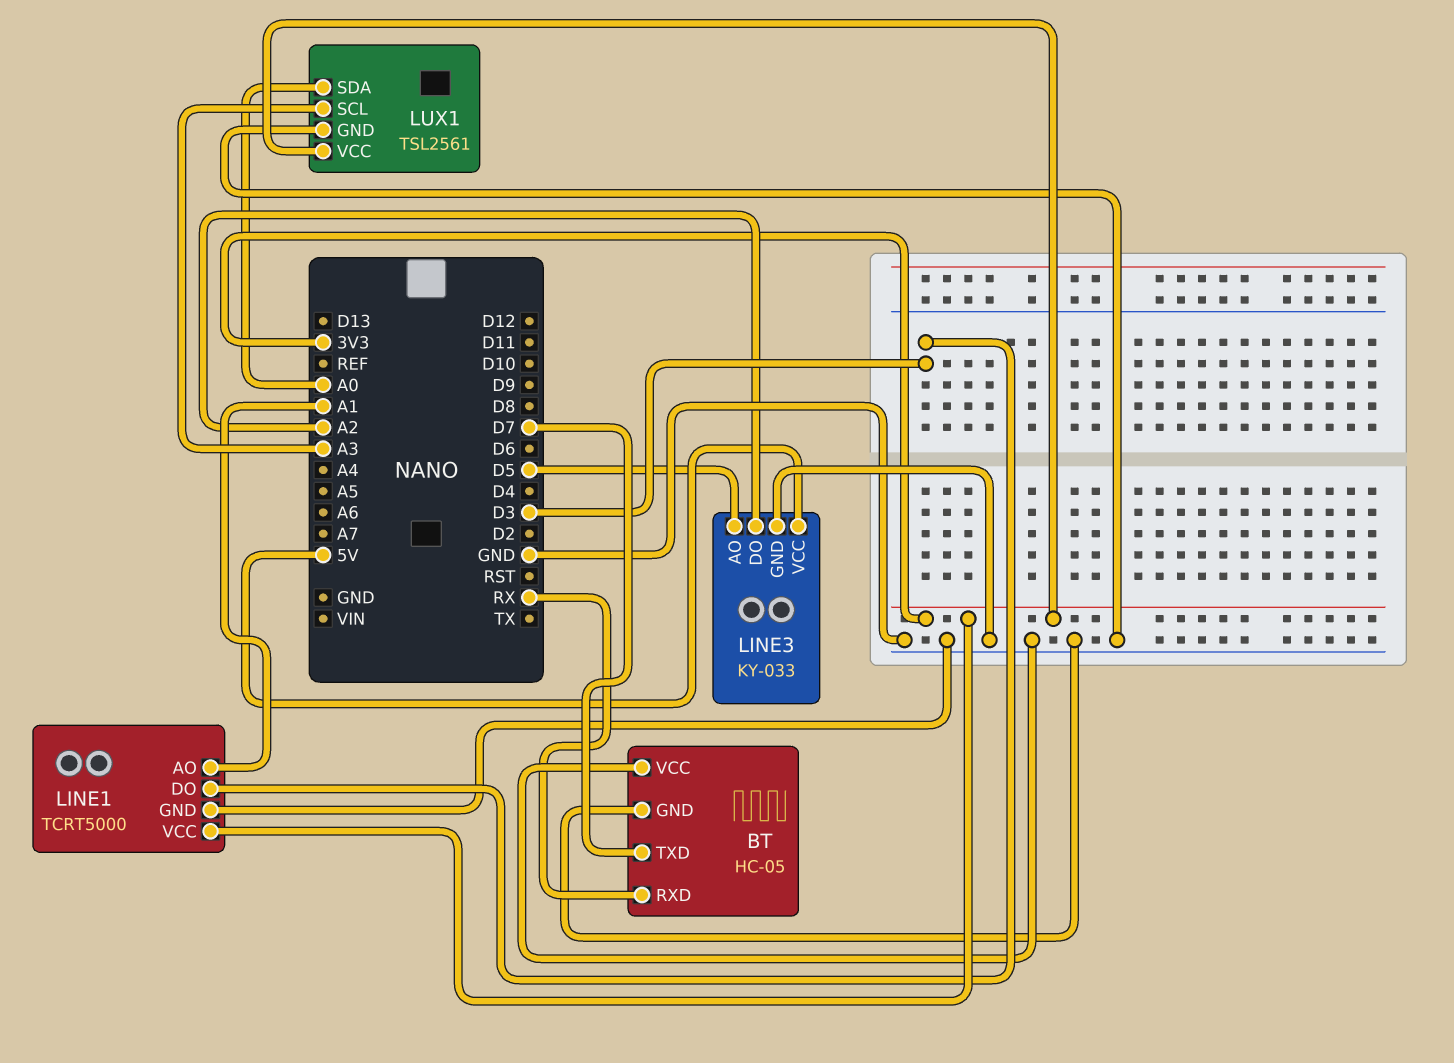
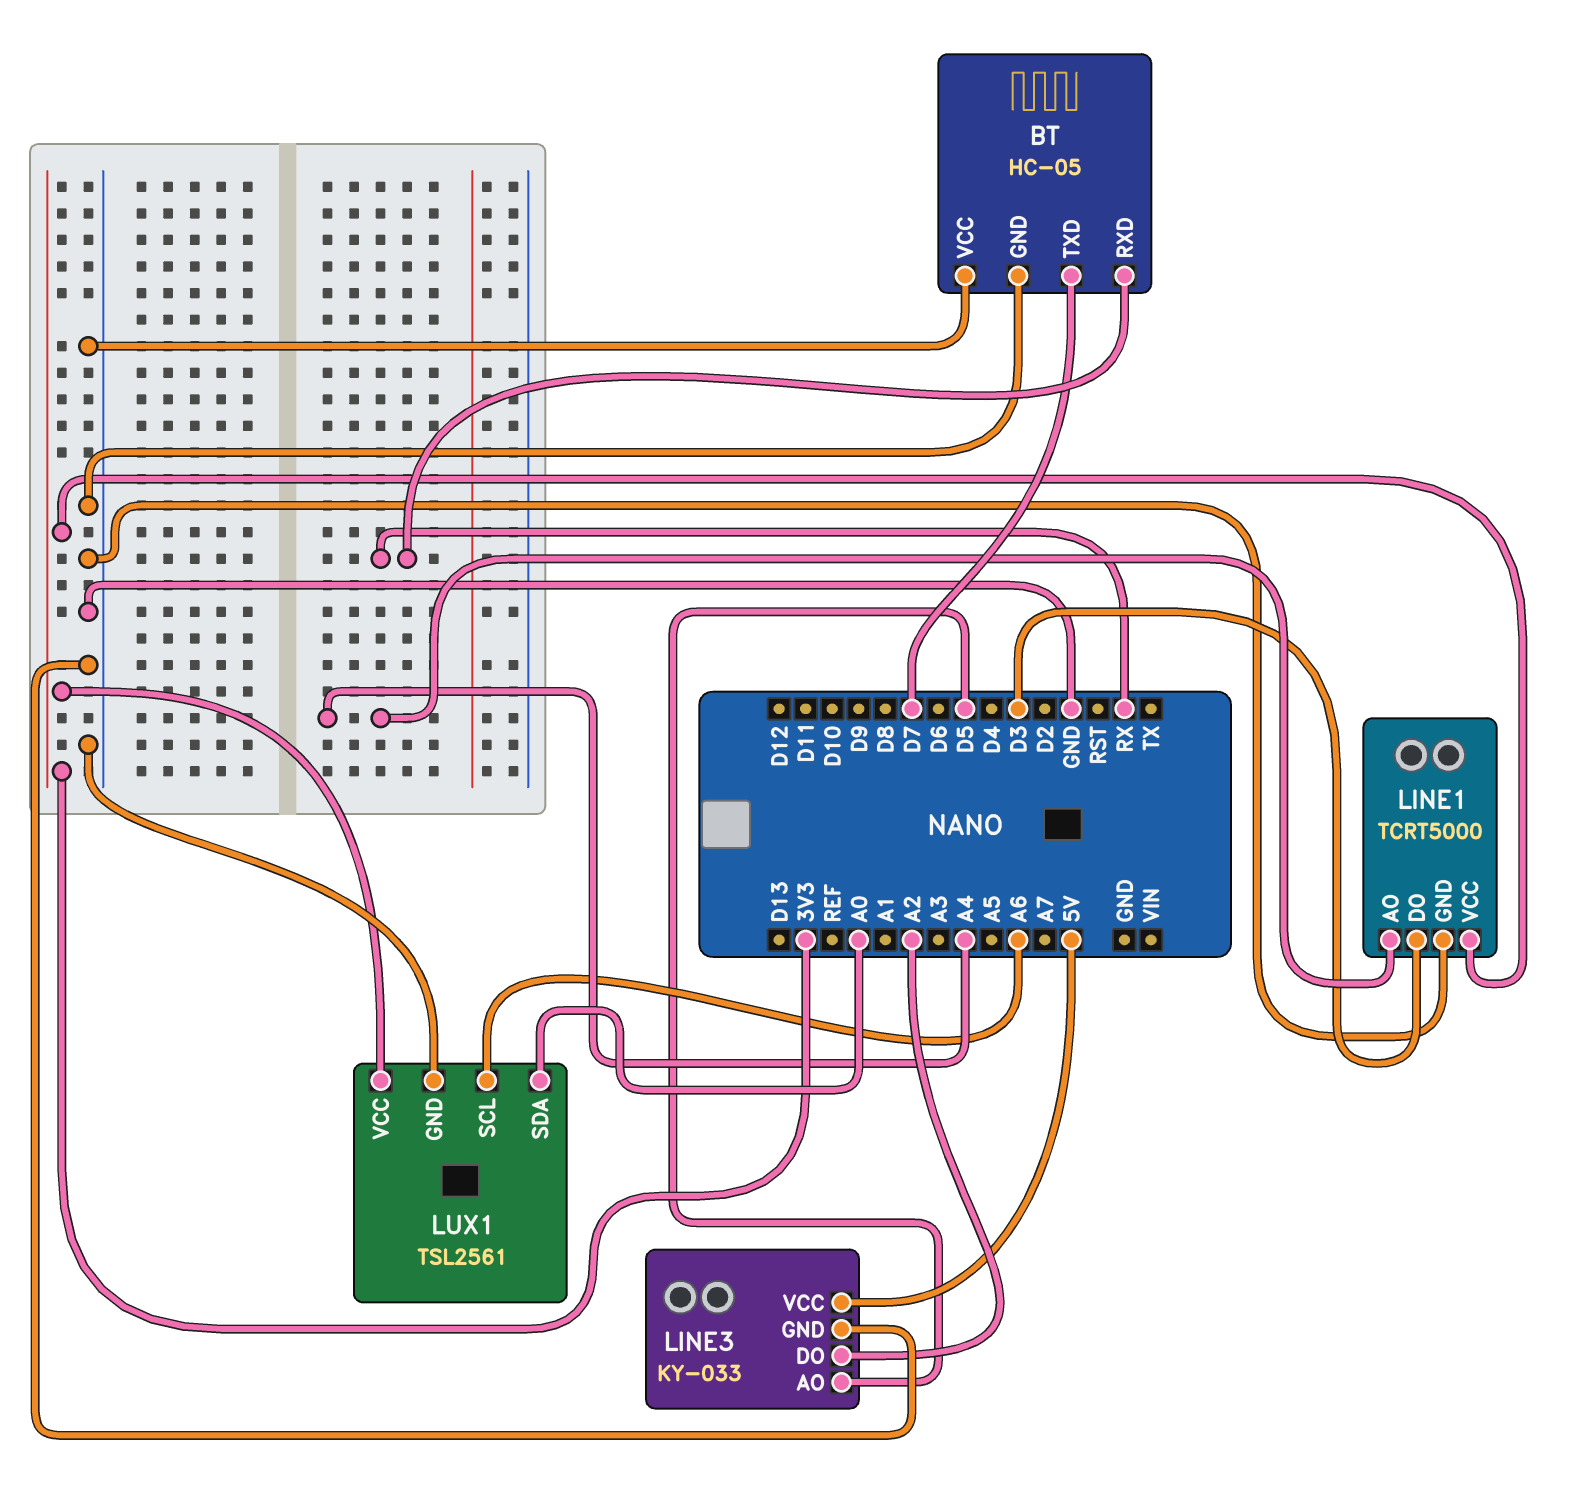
LINE1 pin AO: A1 -> A4
LUX1 pin SCL: A3 -> A6

